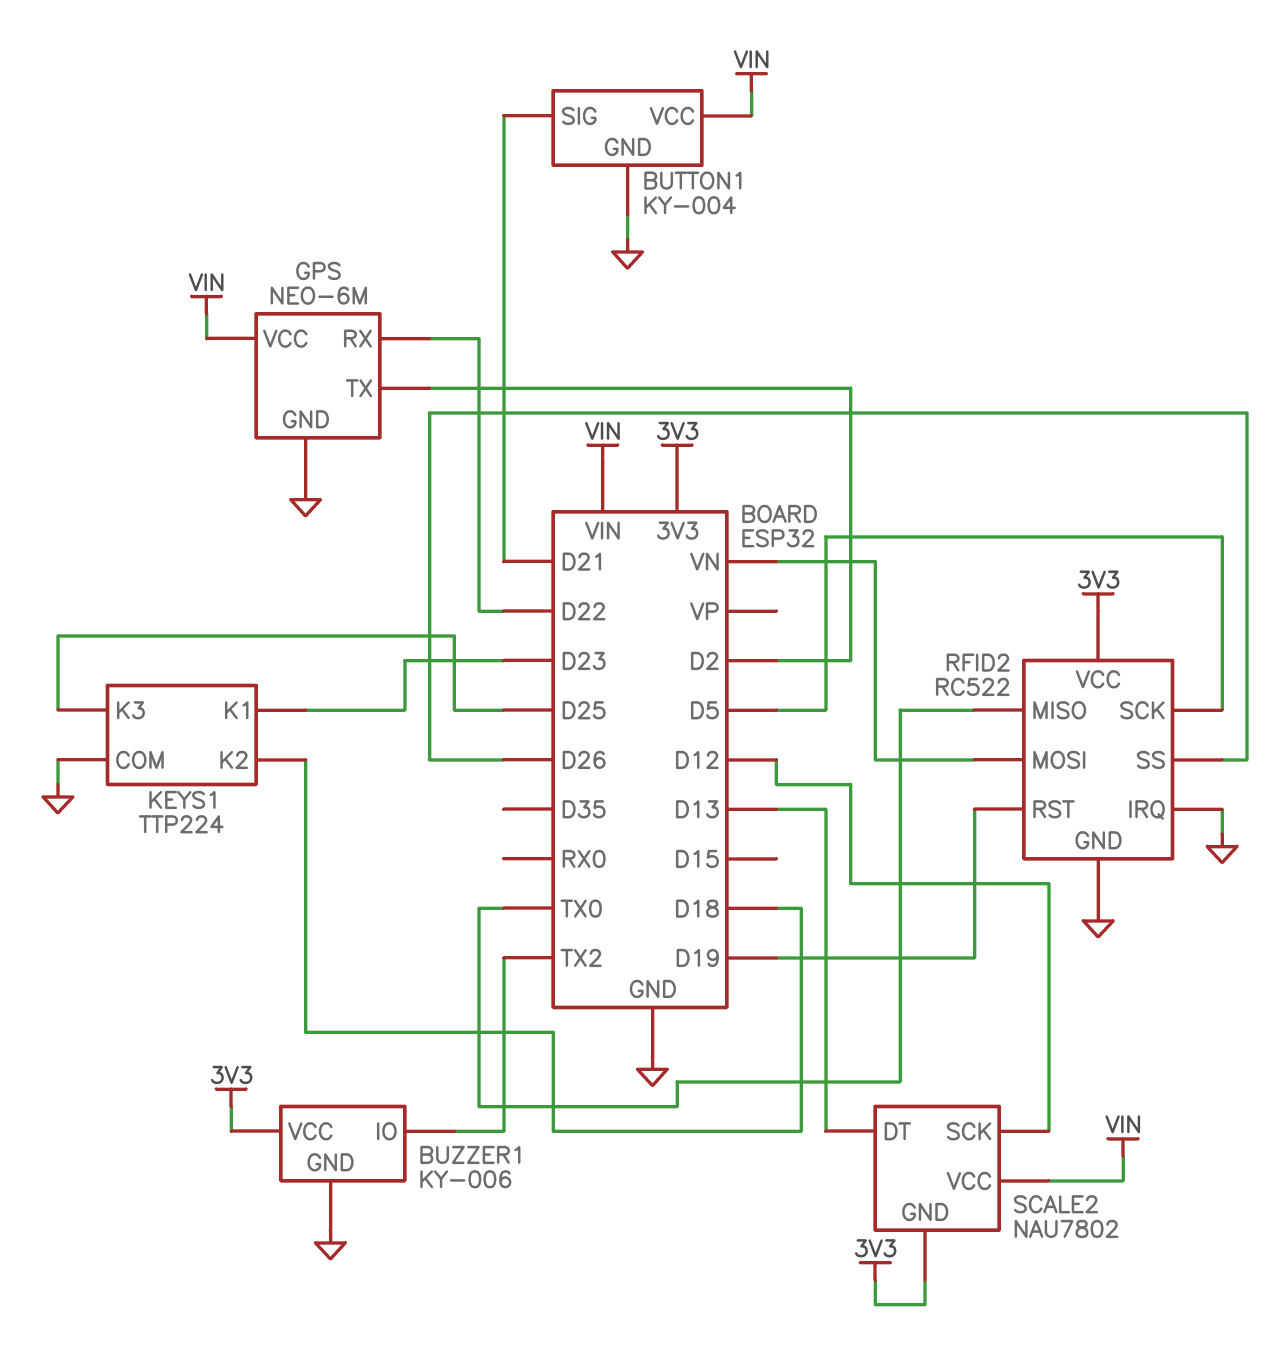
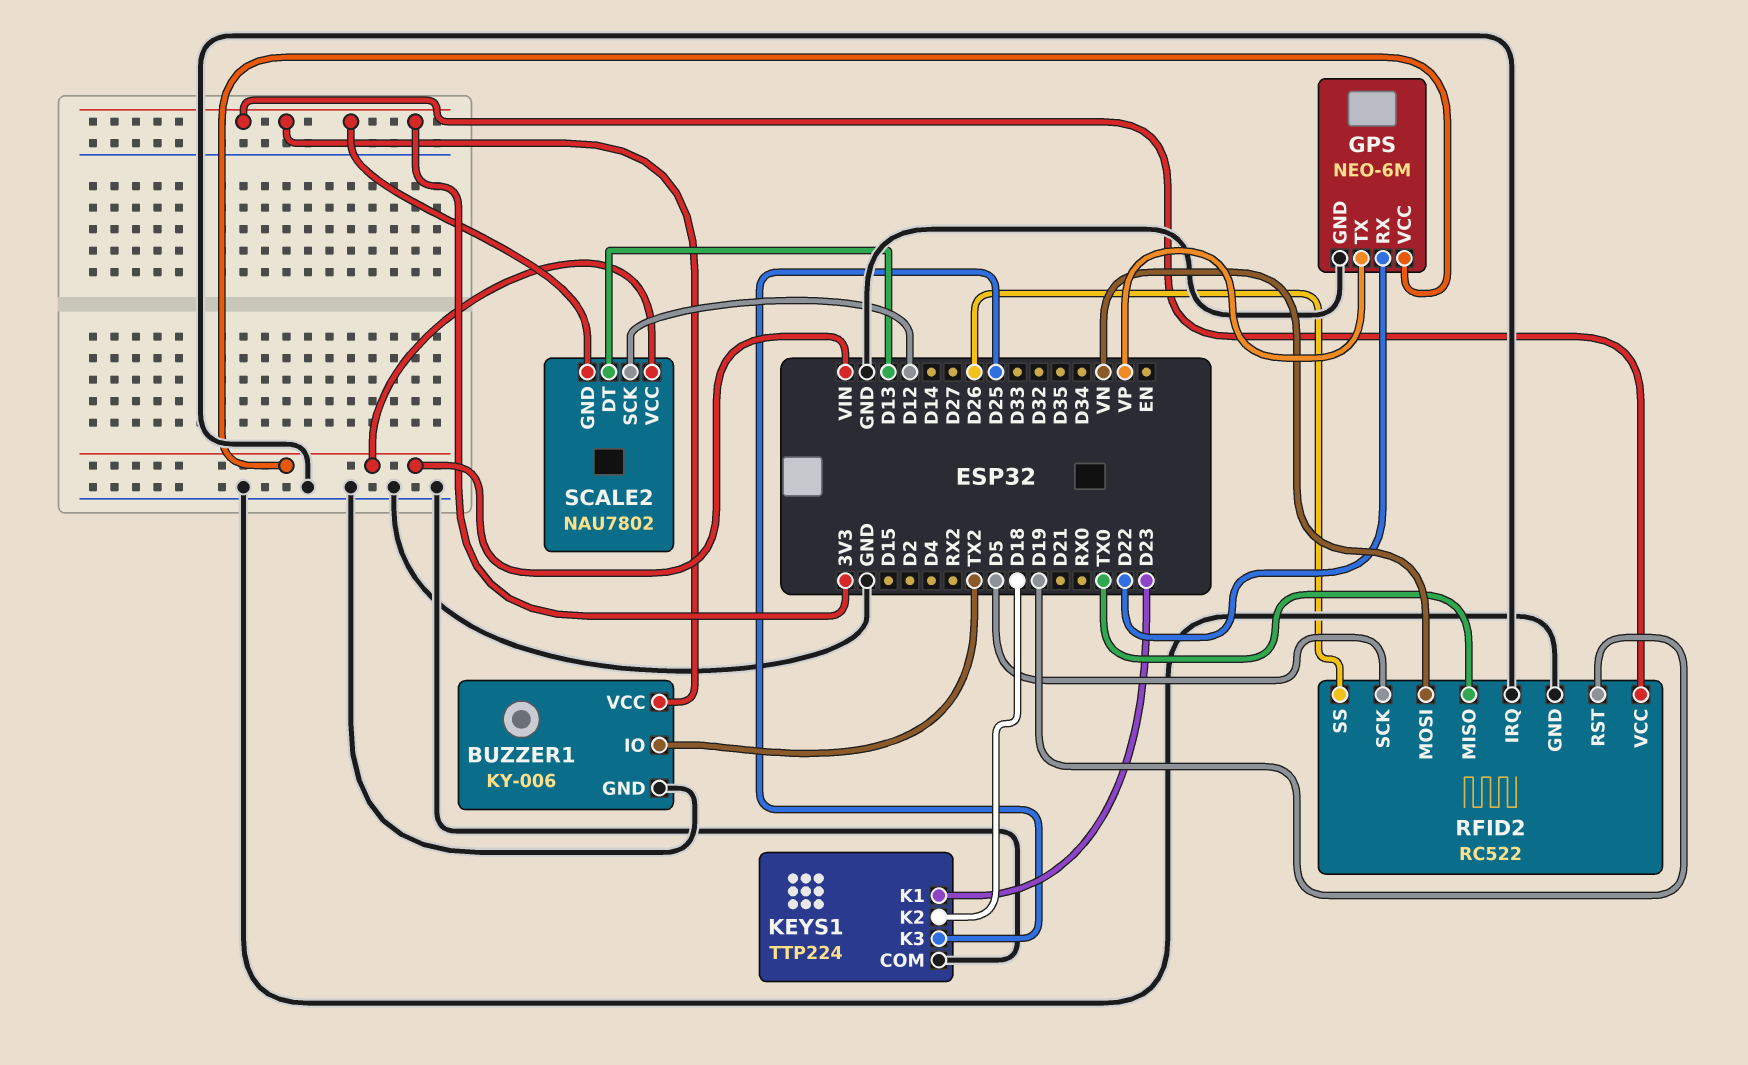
BUTTON1: KY-004 -> none
BUTTON1 pin GND: GND -> none
BUTTON1 pin SIG: D21 -> none
BUTTON1 pin VCC: VIN -> none
GPS pin TX: D2 -> VP

